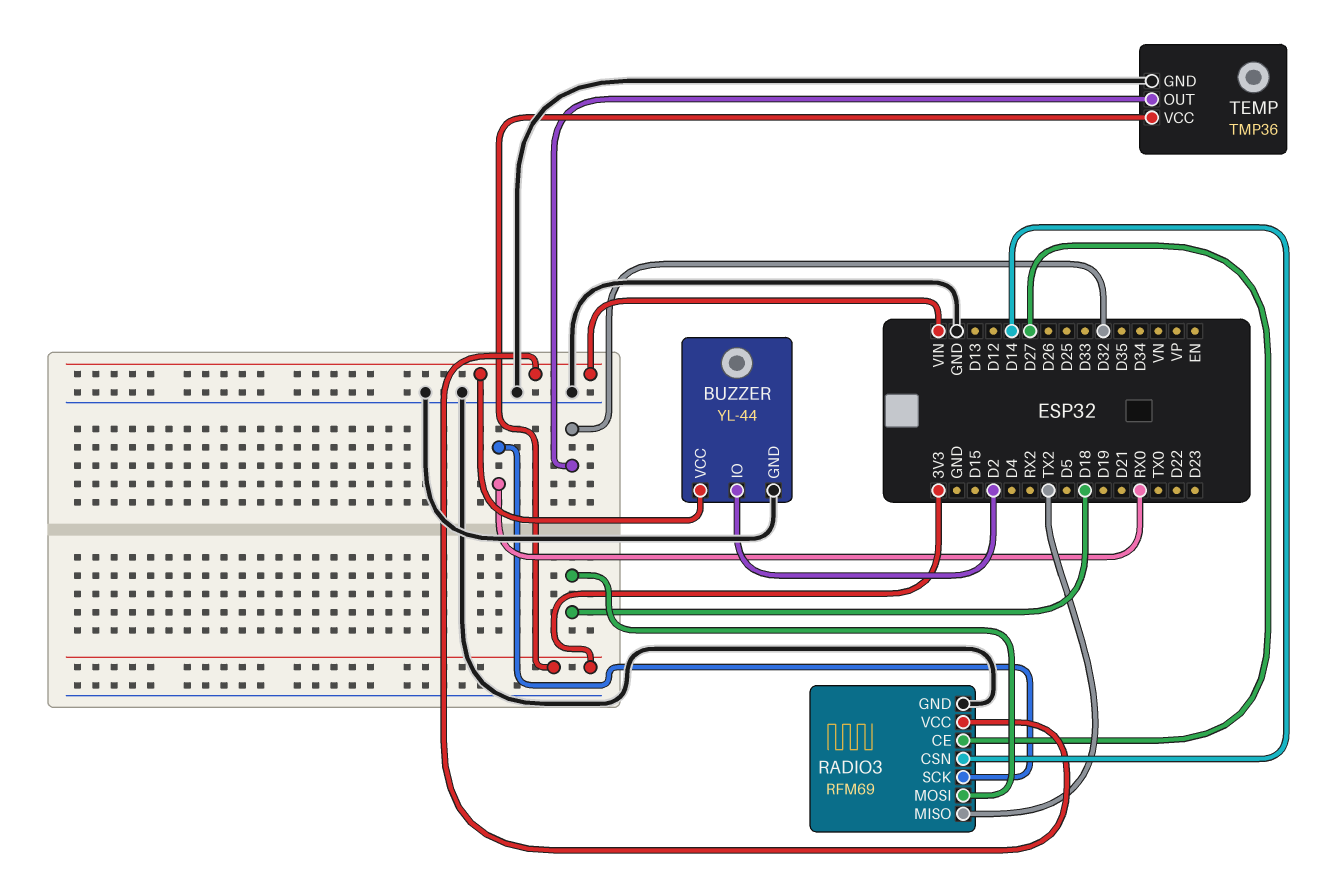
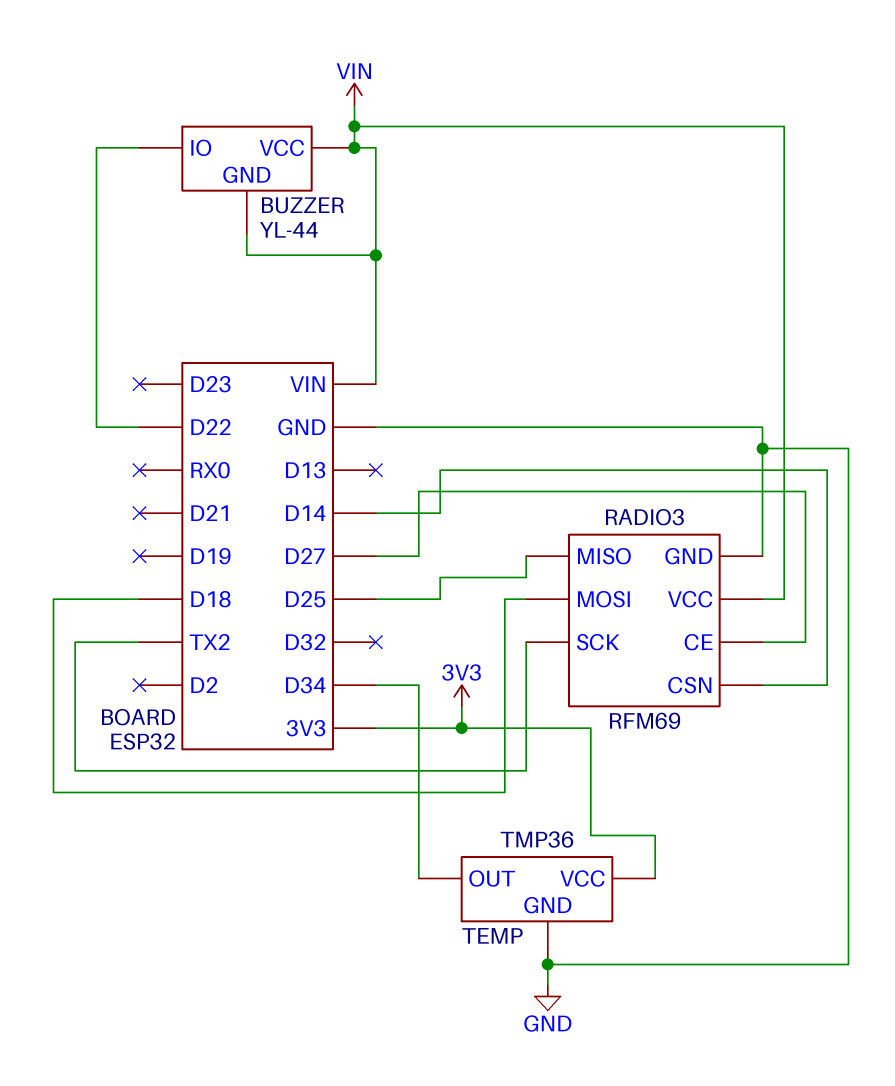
BUZZER pin GND: GND -> VIN
BUZZER pin IO: D2 -> D22
RADIO3 pin MISO: TX2 -> D25
RADIO3 pin SCK: RX0 -> TX2
TEMP pin OUT: D32 -> D34

